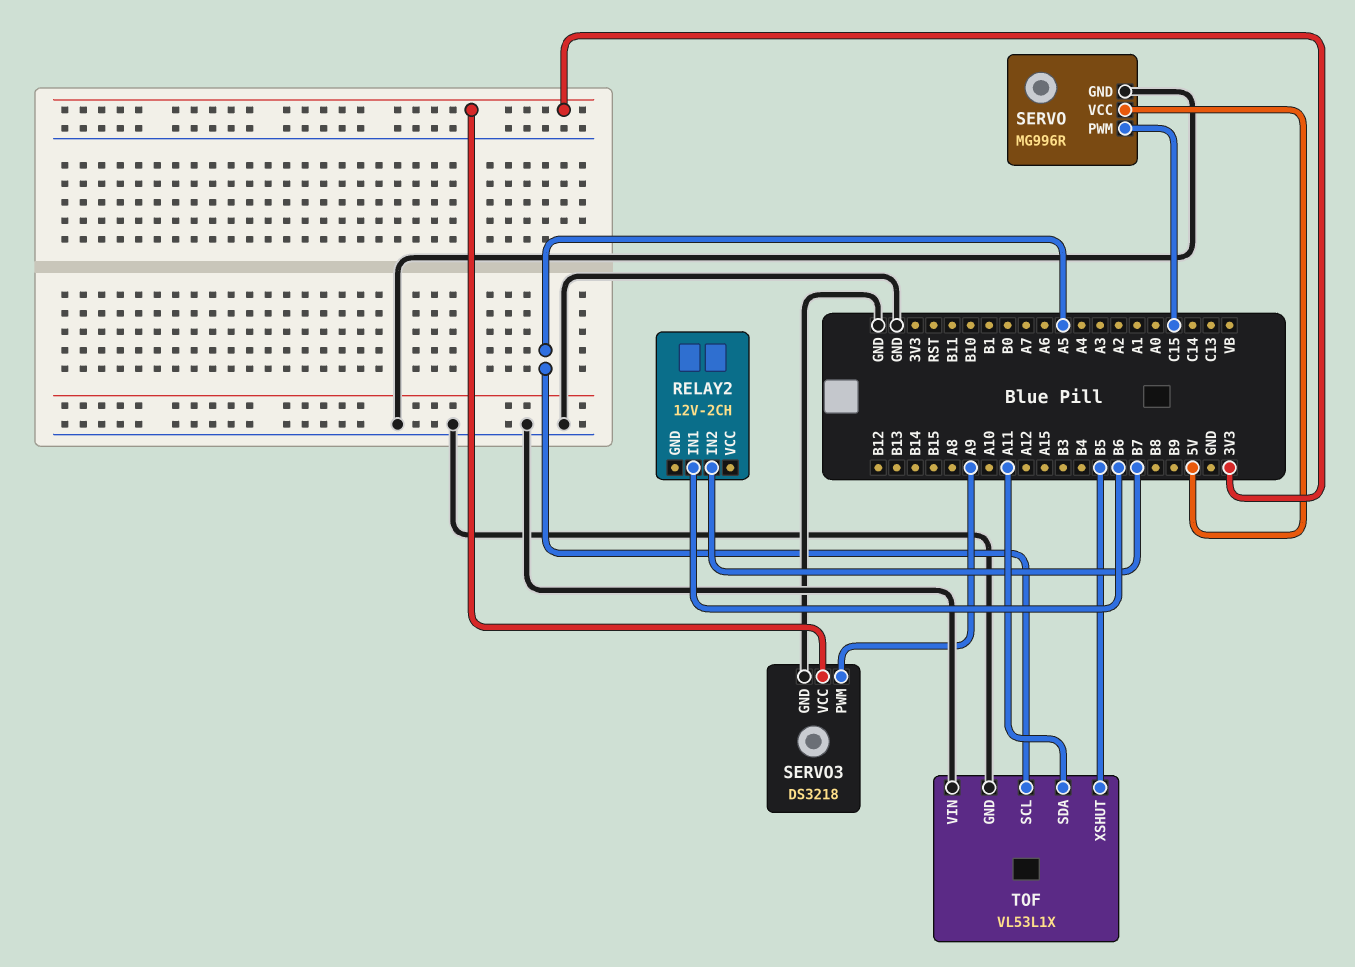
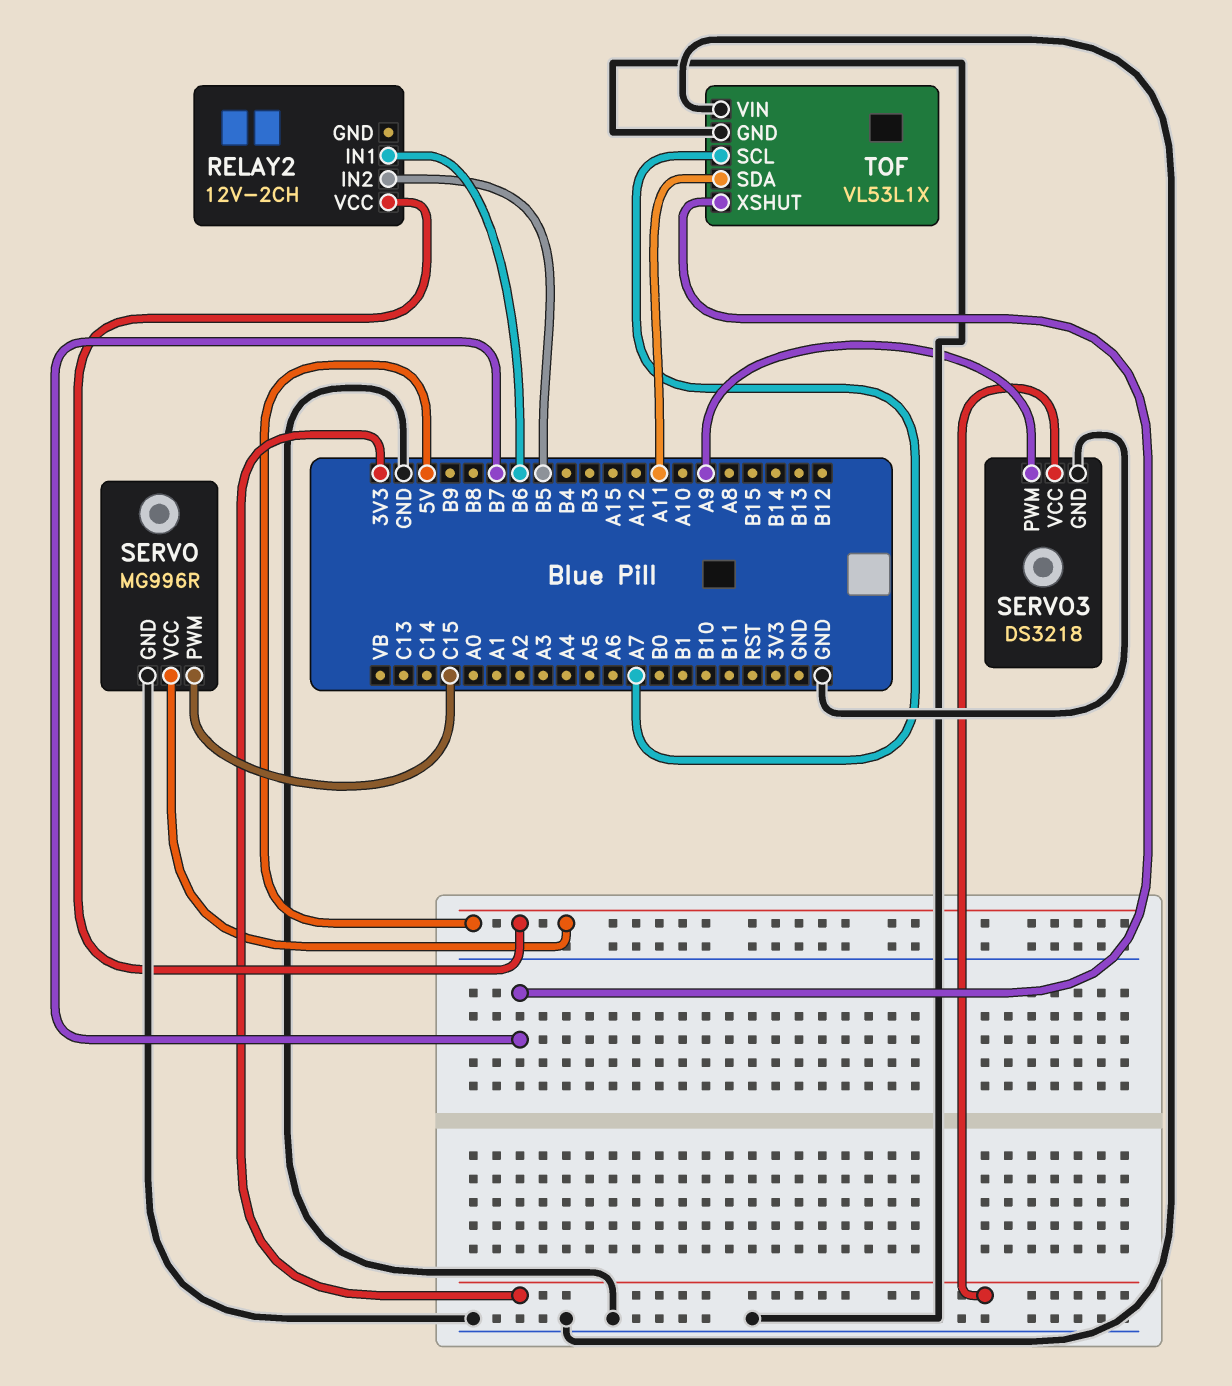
RELAY2 pin IN2: B7 -> B5
RELAY2 pin VCC: none -> 5V
TOF pin SCL: A5 -> A7
TOF pin XSHUT: B5 -> B7

